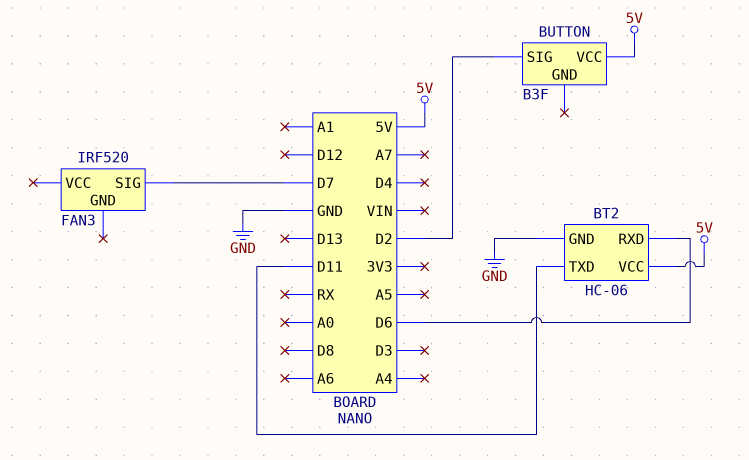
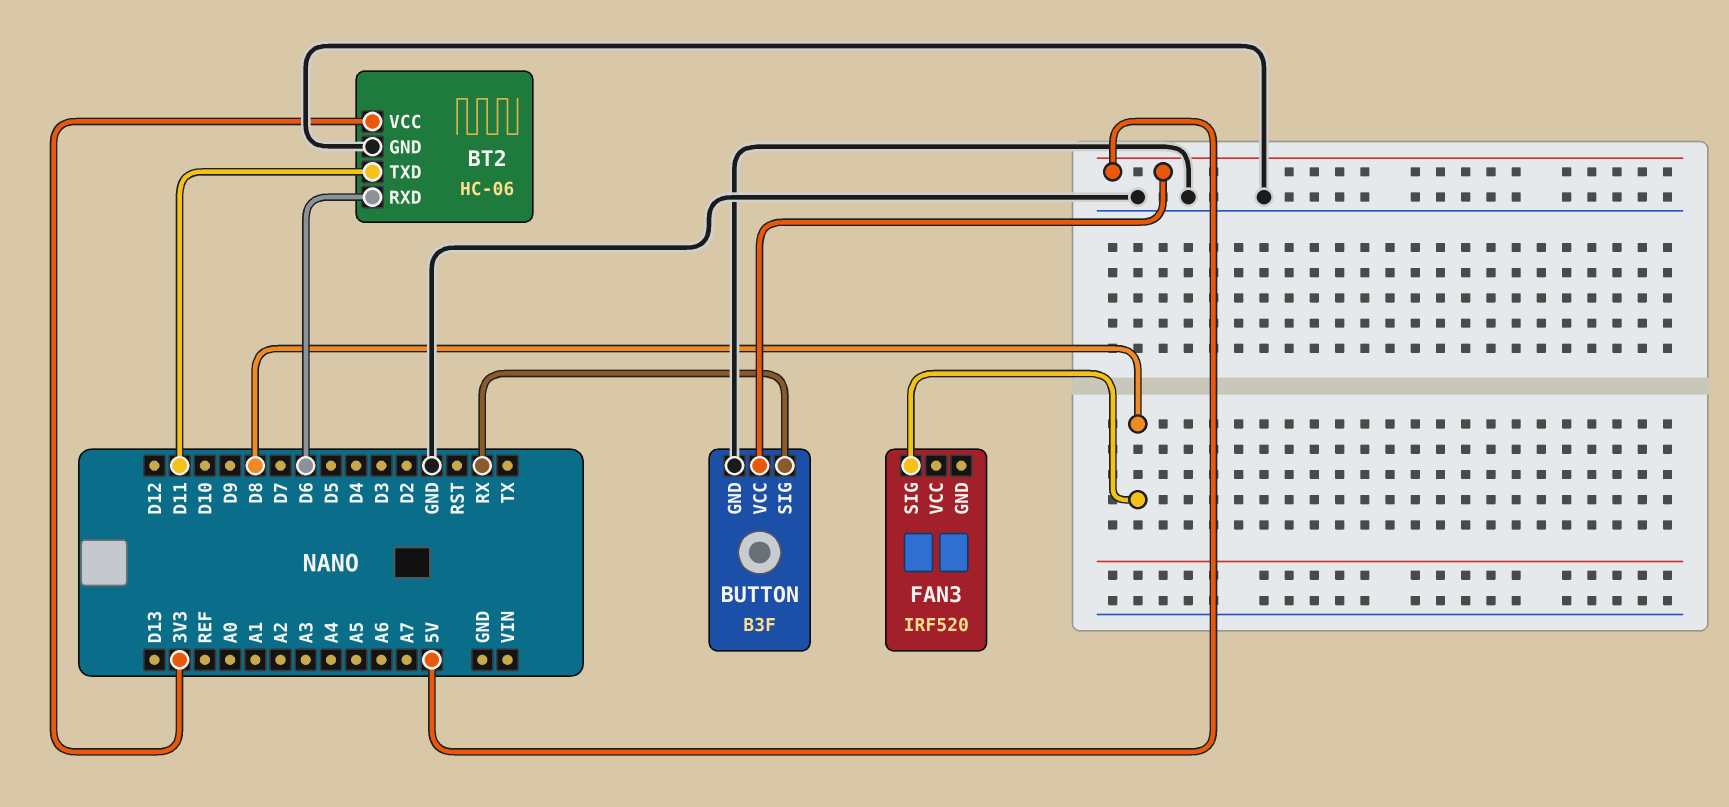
BT2 pin VCC: 5V -> 3V3
BUTTON pin GND: none -> GND
BUTTON pin SIG: D2 -> RX
FAN3 pin SIG: D7 -> D8

